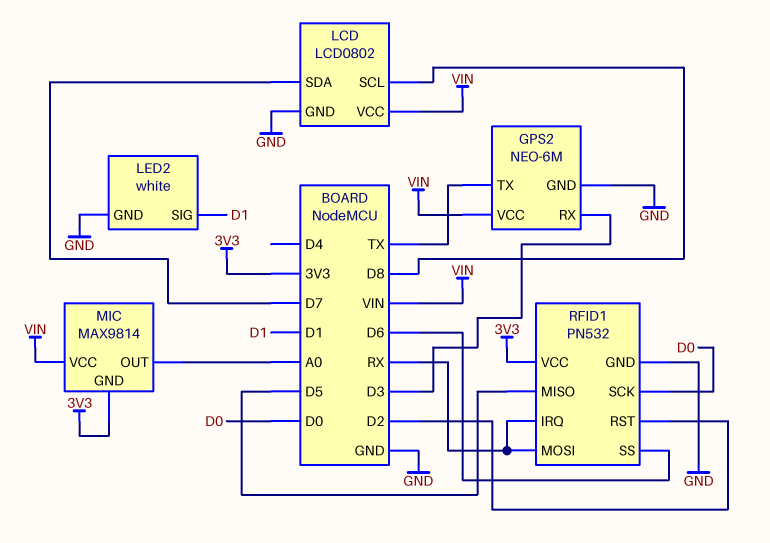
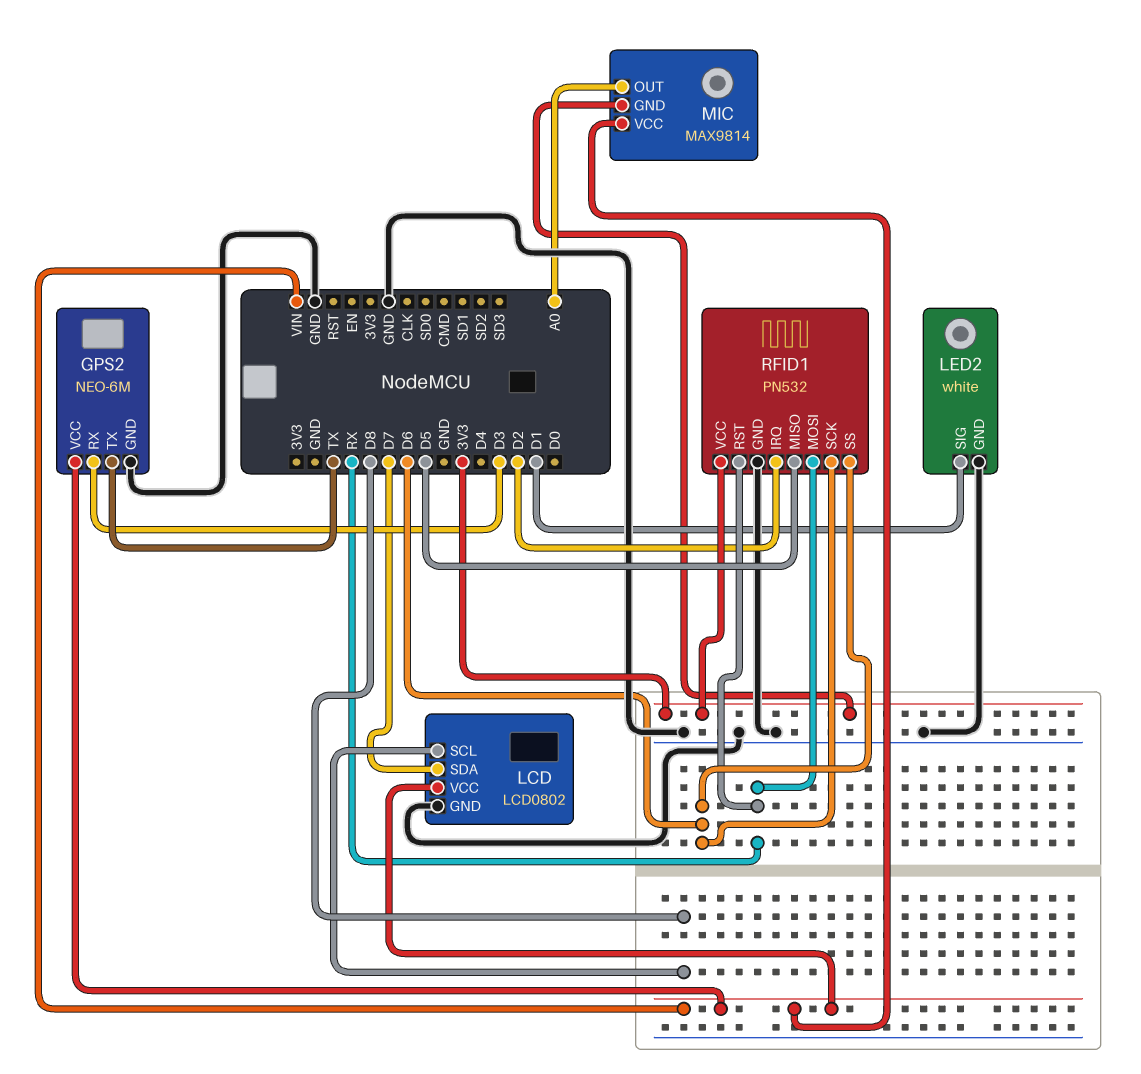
RFID1 pin IRQ: RX -> D2
RFID1 pin RST: D2 -> RX
RFID1 pin SCK: D0 -> D6

